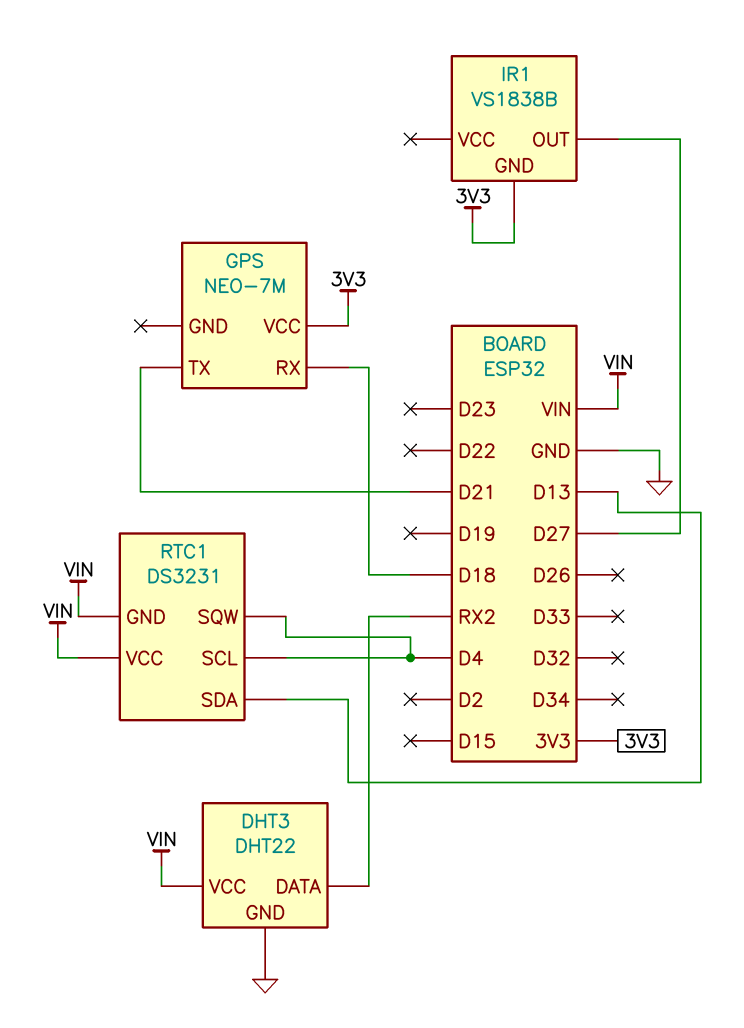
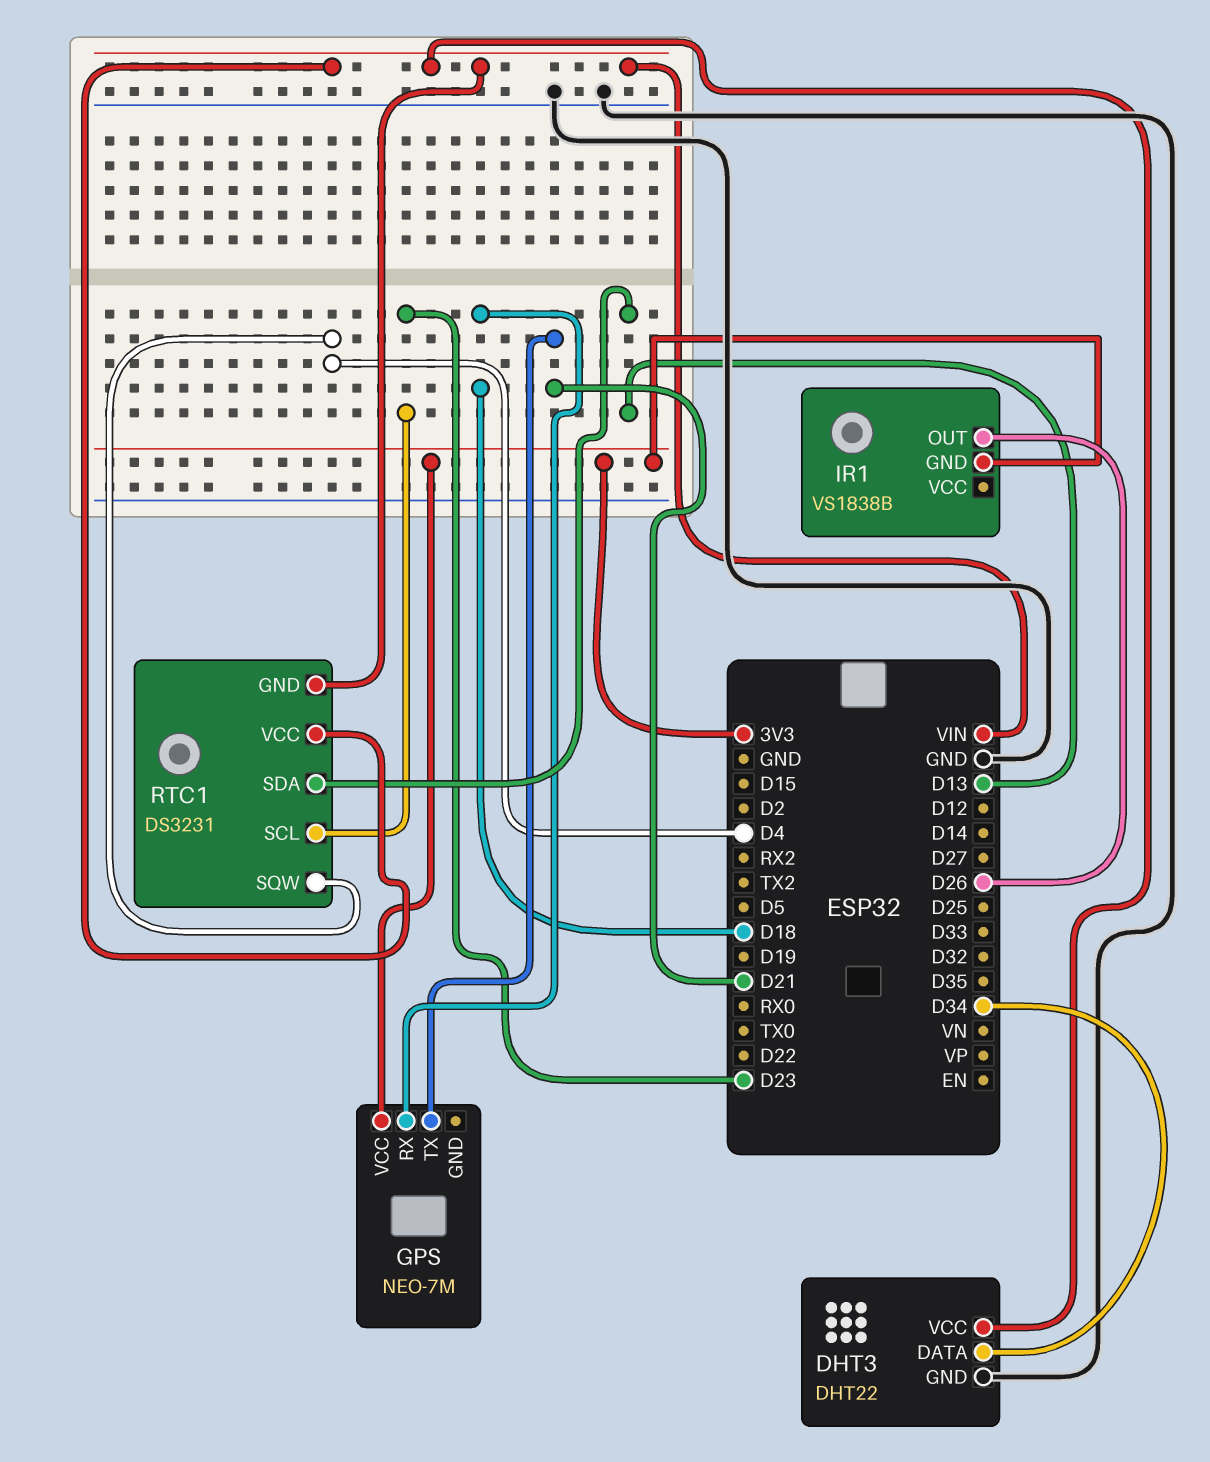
DHT3 pin DATA: RX2 -> D34
IR1 pin OUT: D27 -> D26
RTC1 pin SCL: D4 -> D23

